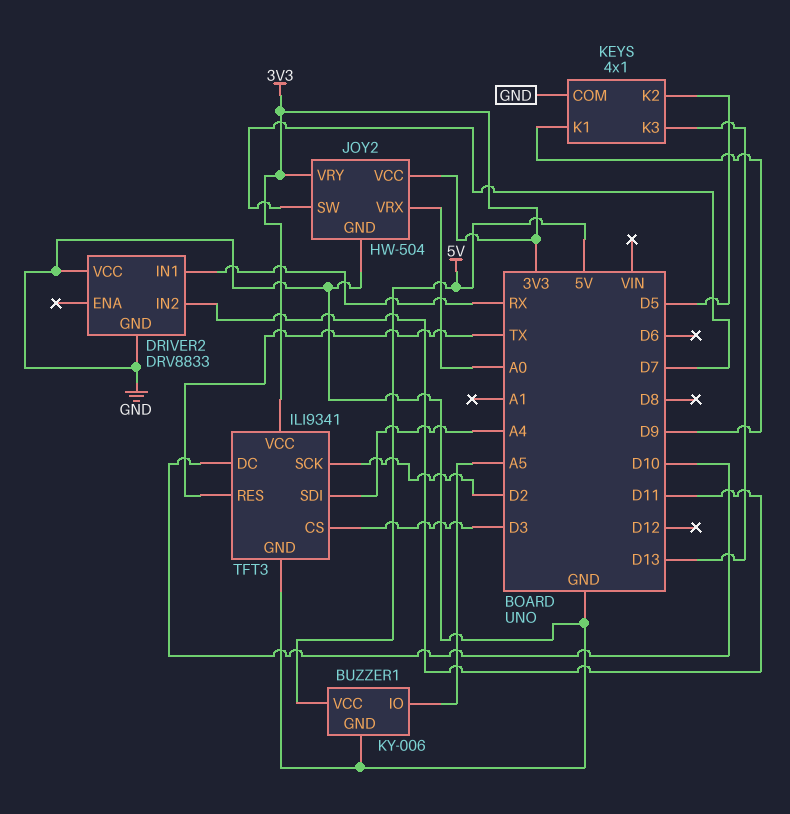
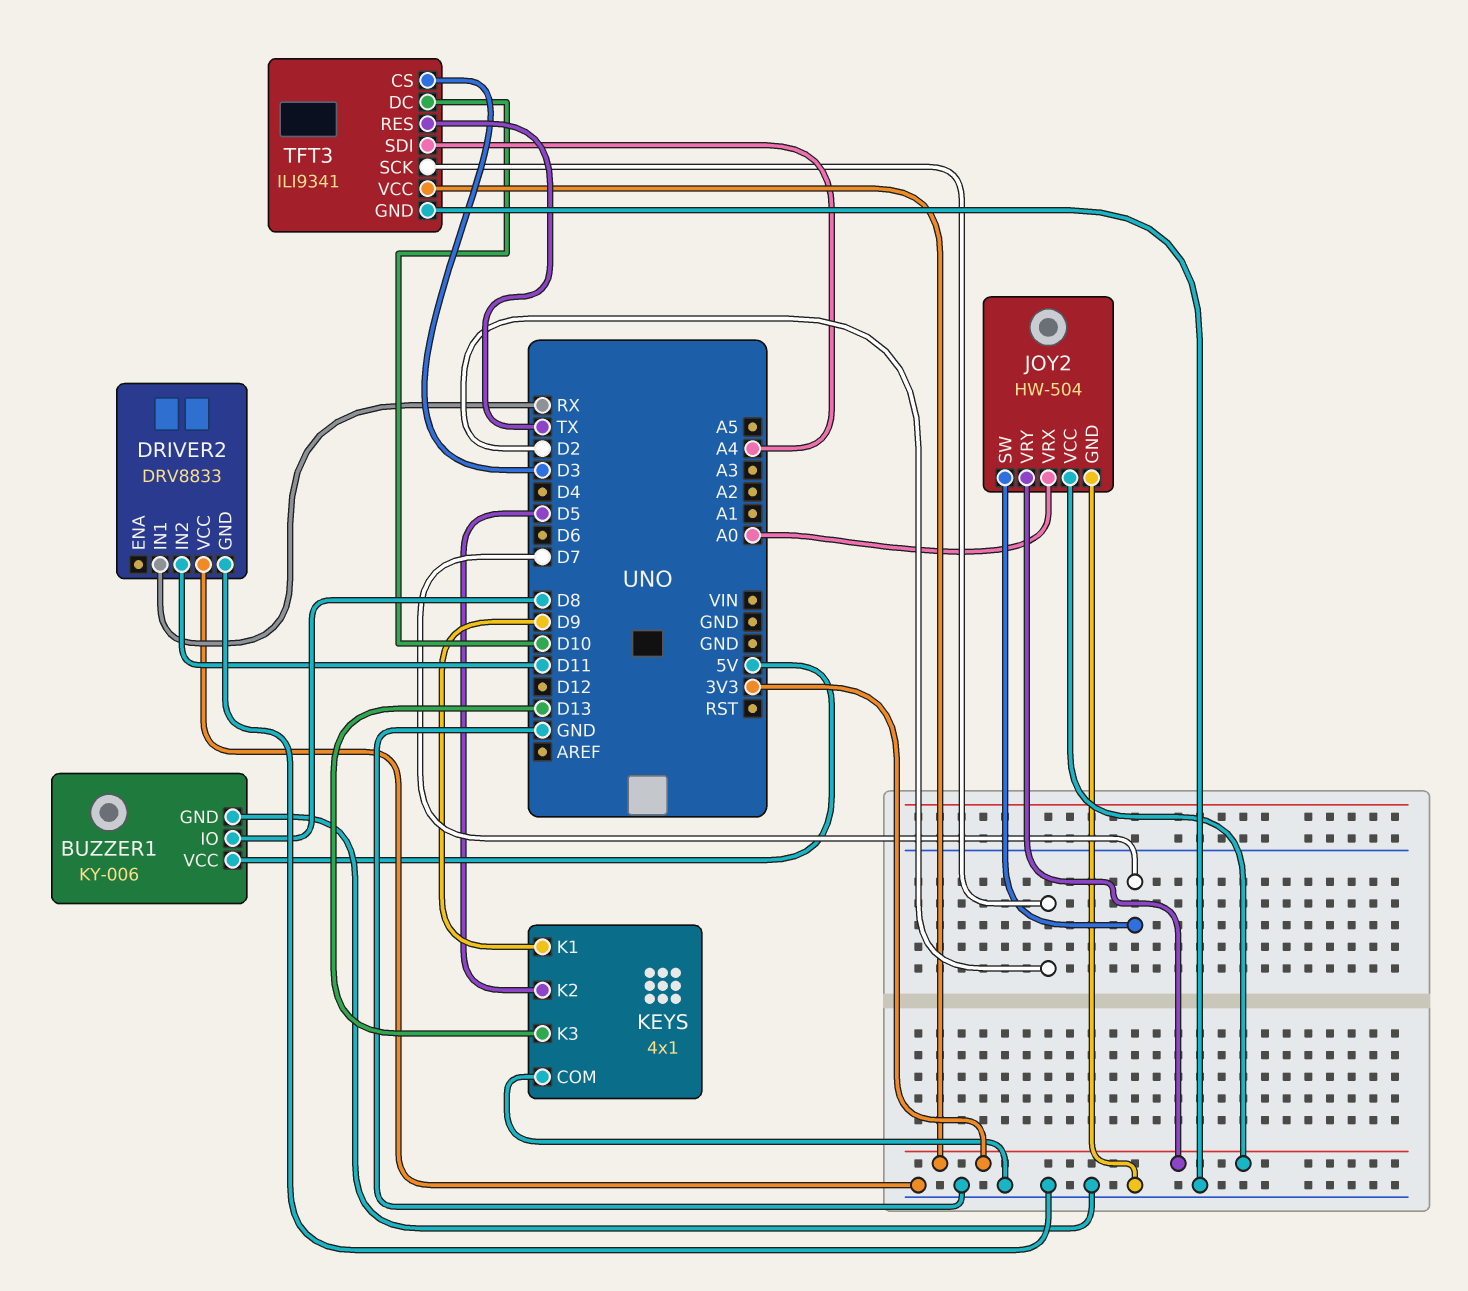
BUZZER1 pin IO: A5 -> D8

